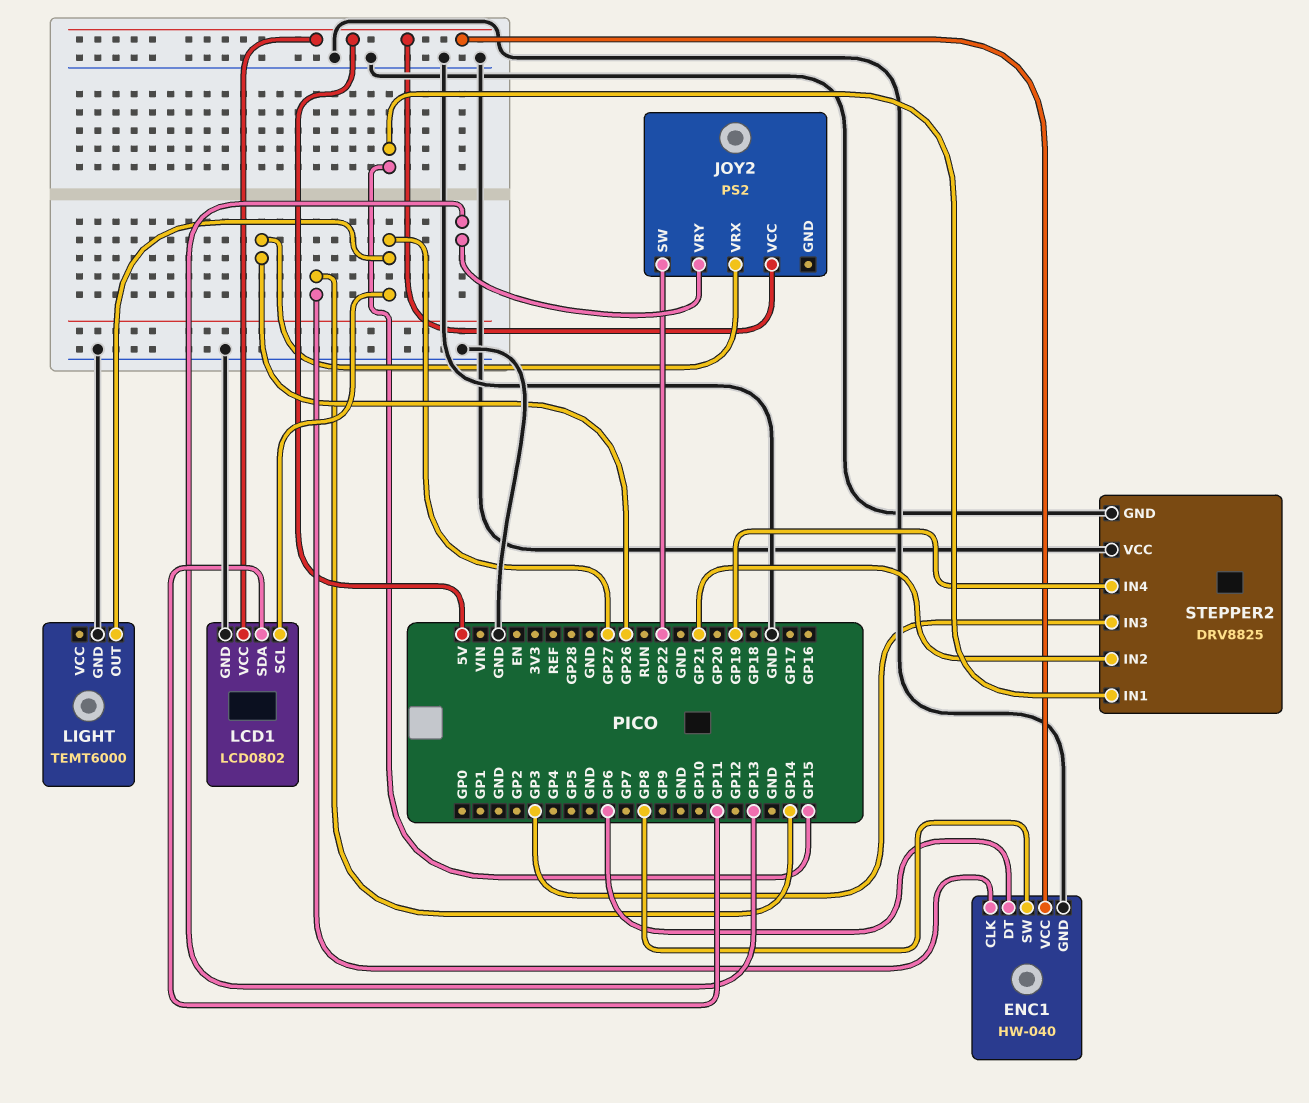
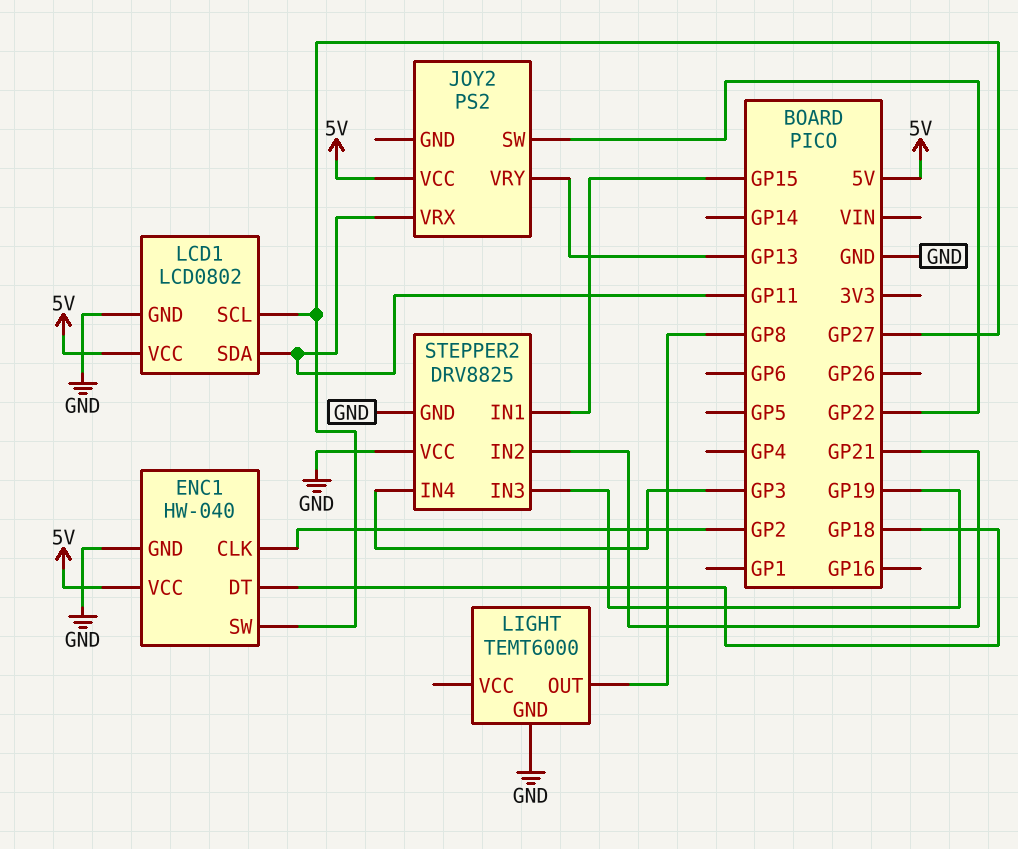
ENC1 pin CLK: GP14 -> GP2
ENC1 pin DT: GP6 -> GP18
ENC1 pin SW: GP8 -> GP27
JOY2 pin VRX: GP26 -> GP11
LIGHT pin OUT: GP27 -> GP8
STEPPER2 pin IN3: GP3 -> GP19
STEPPER2 pin IN4: GP19 -> GP3

